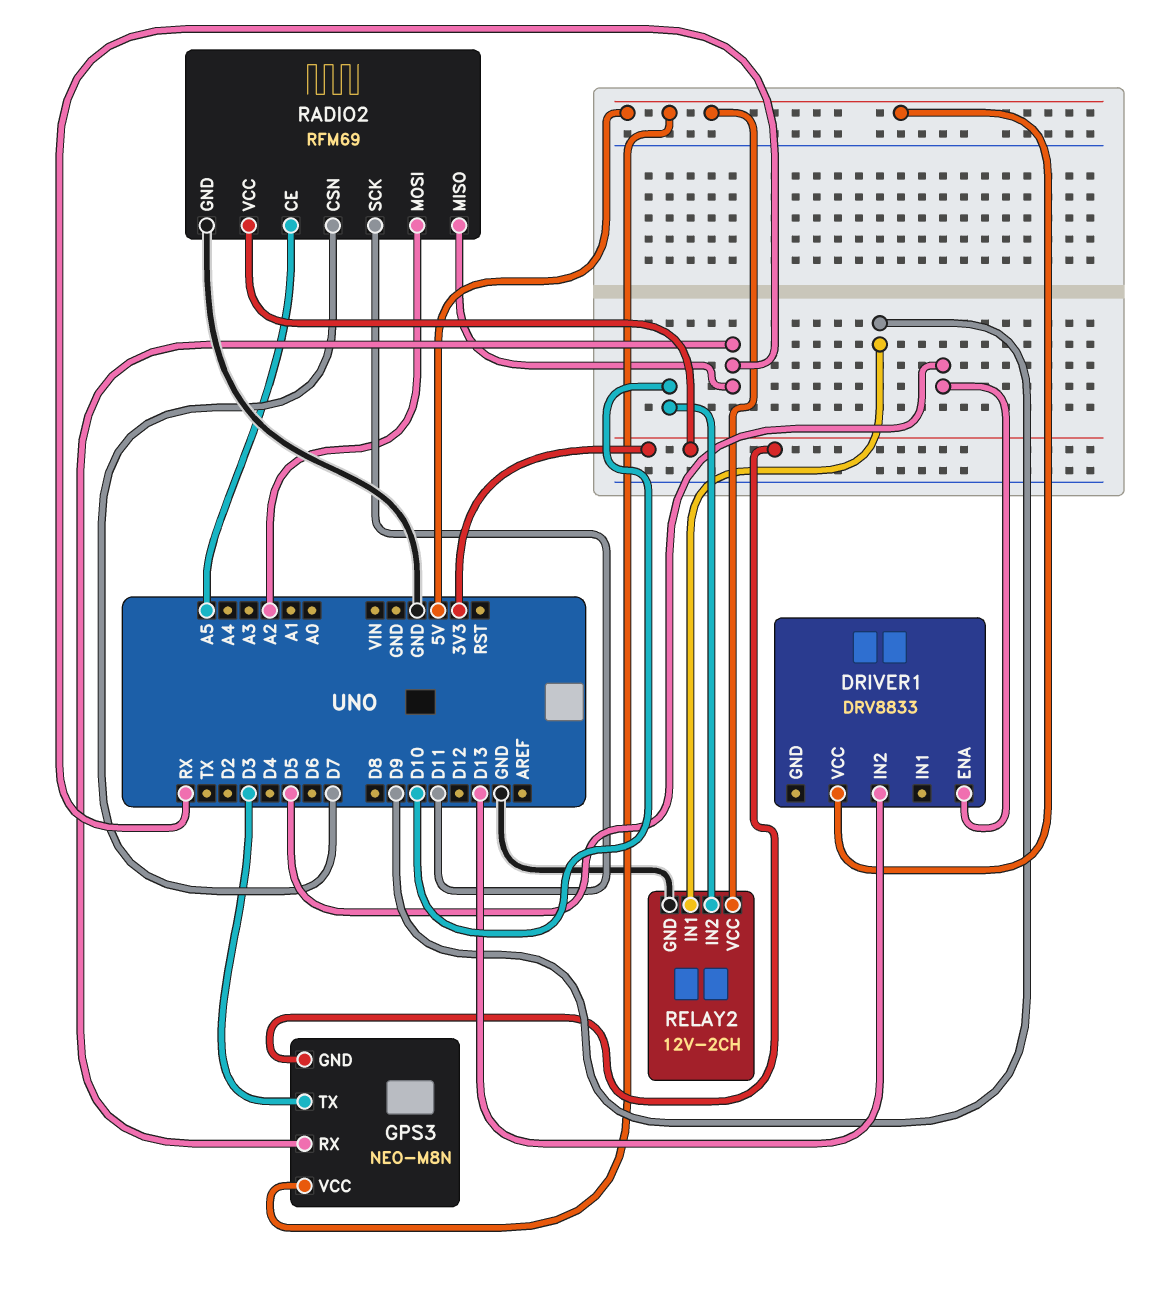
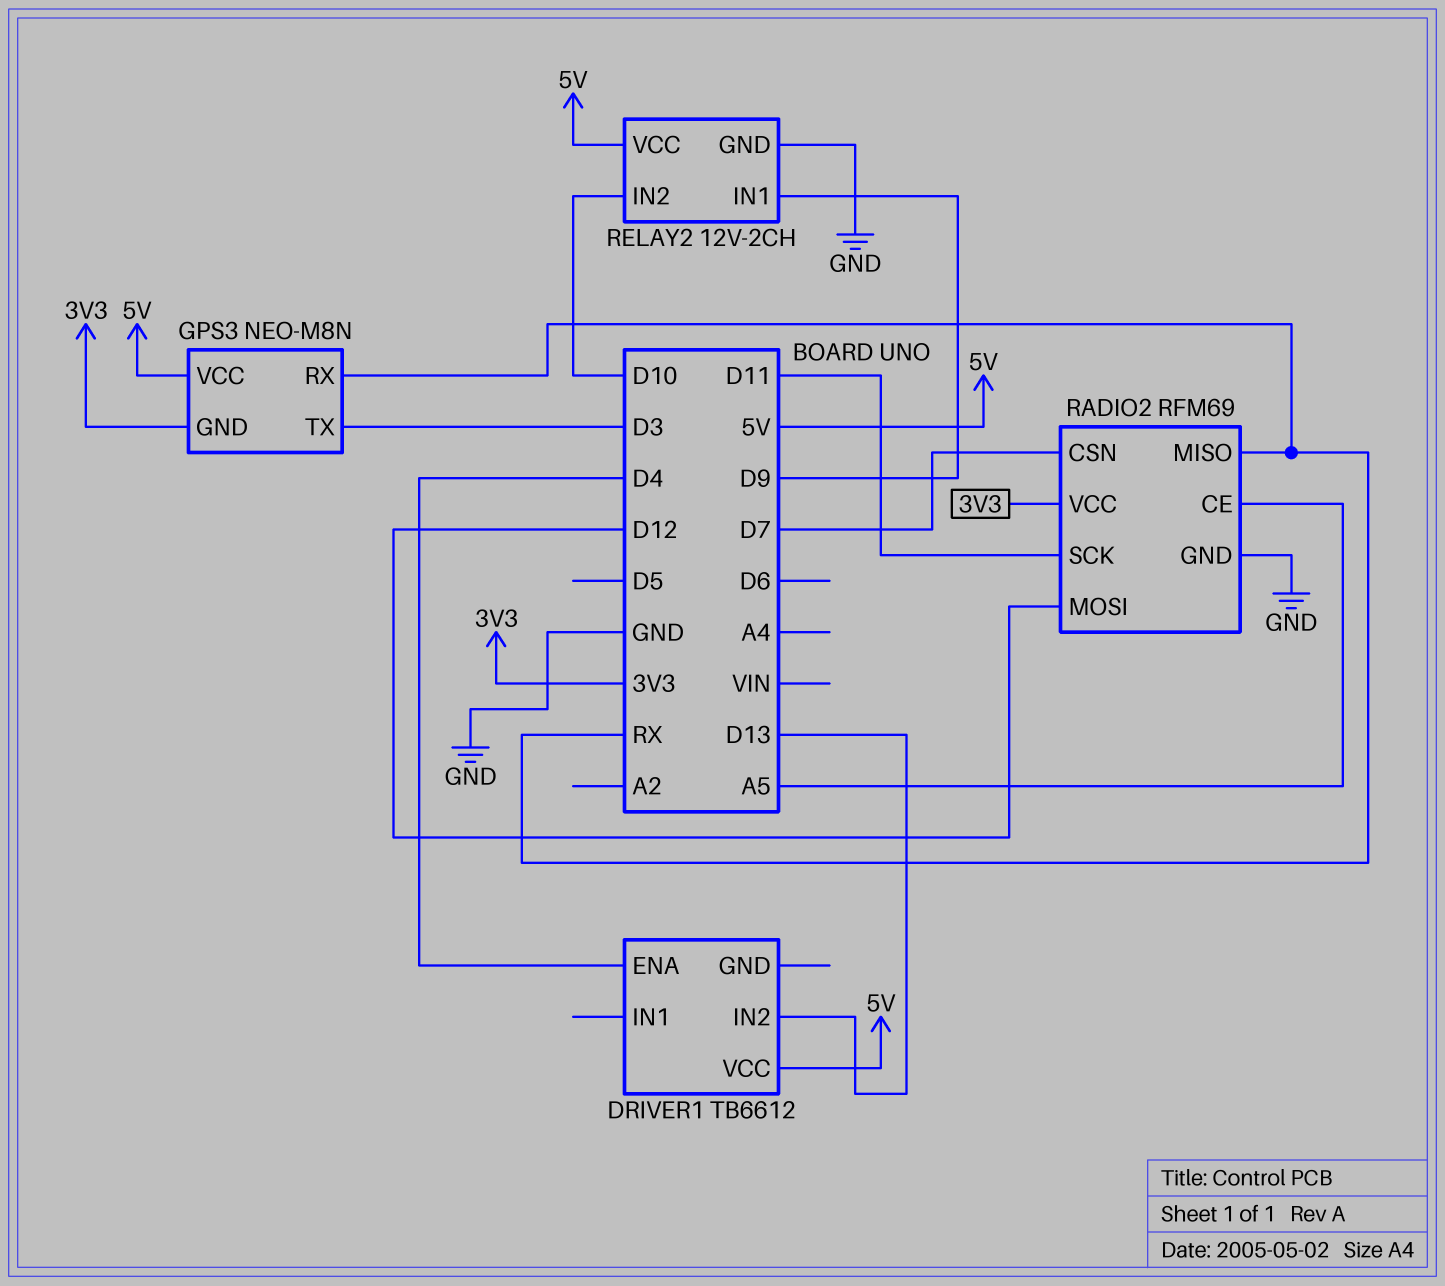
DRIVER1: DRV8833 -> TB6612
DRIVER1 pin ENA: D5 -> D4
RADIO2 pin MOSI: A2 -> D12

